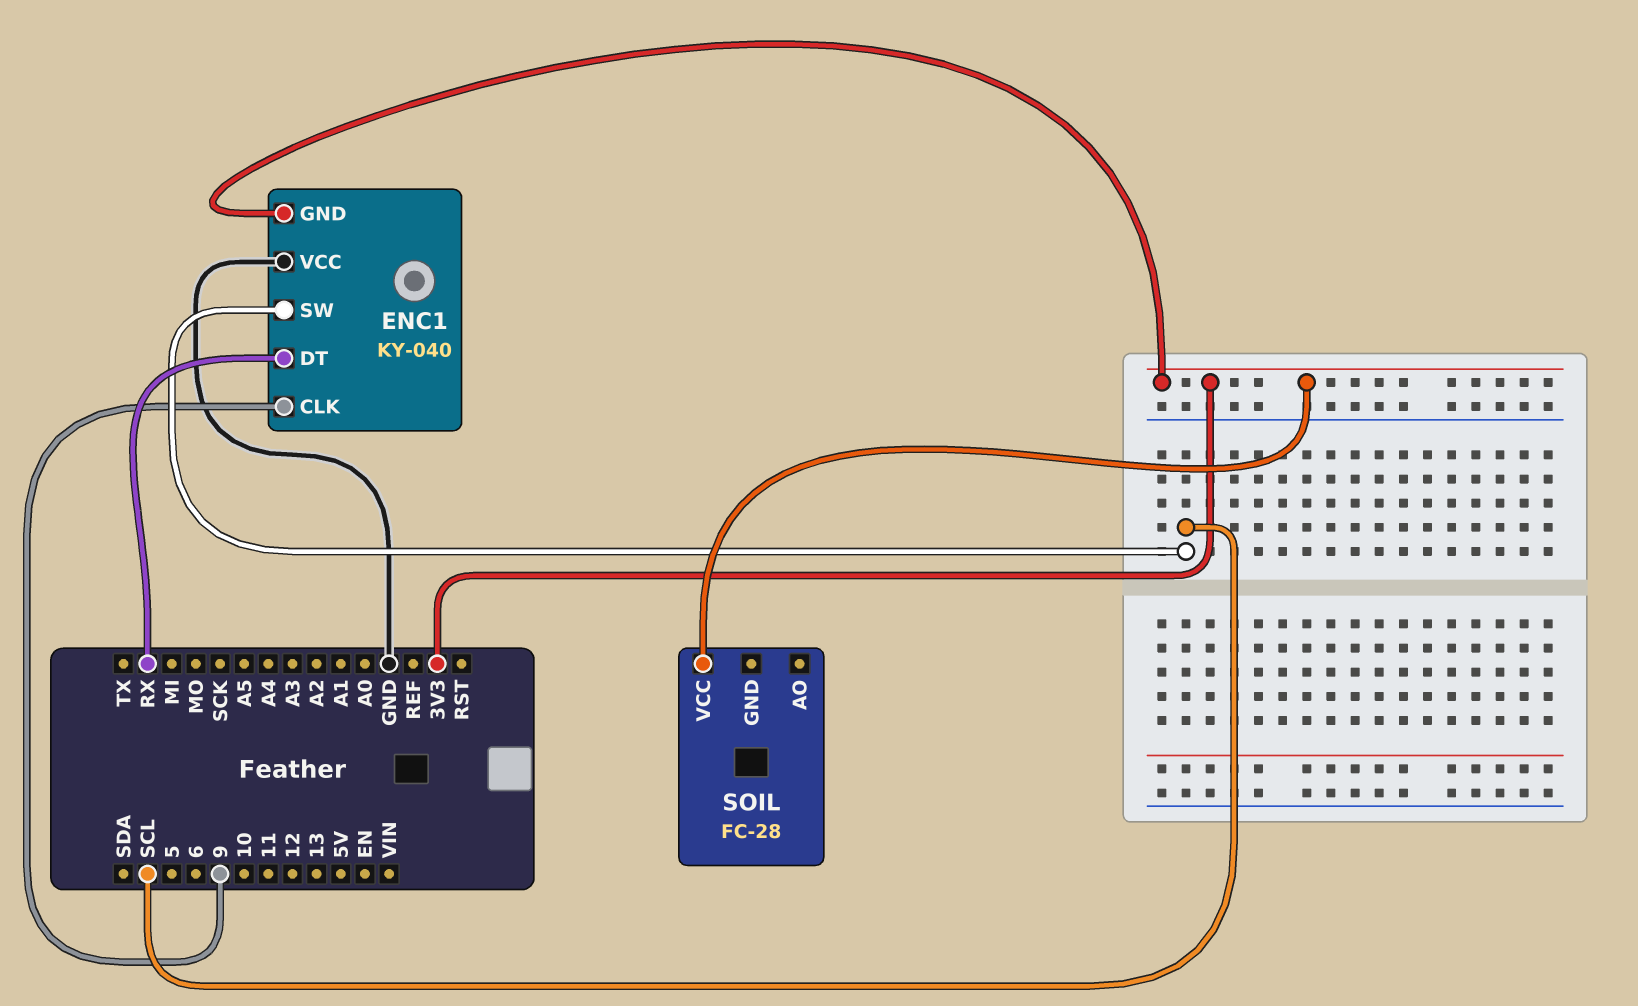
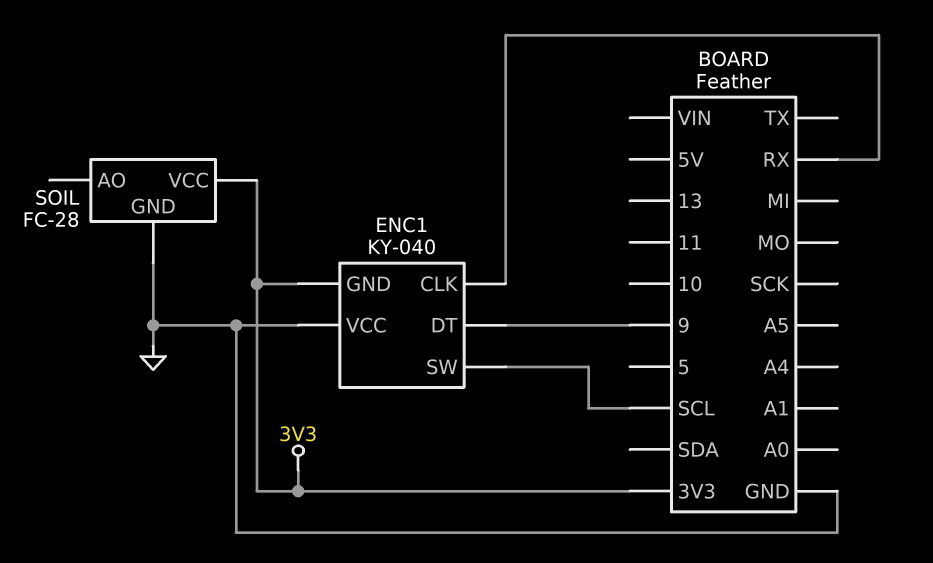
ENC1 pin CLK: 9 -> RX
ENC1 pin DT: RX -> 9
SOIL pin GND: none -> GND

